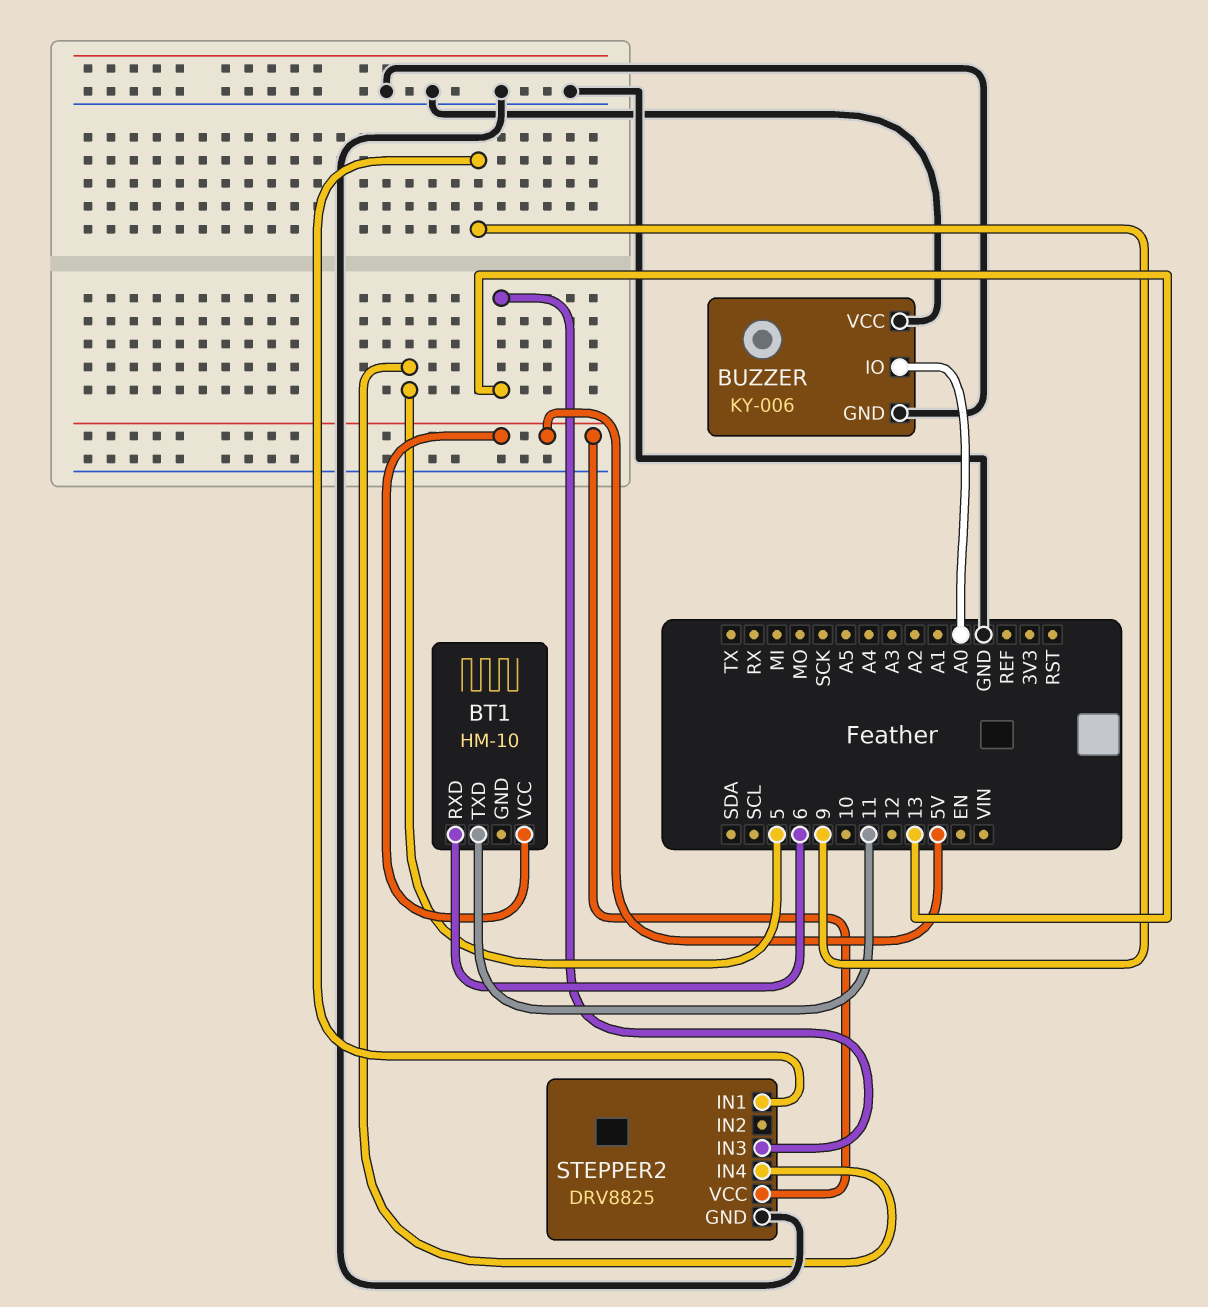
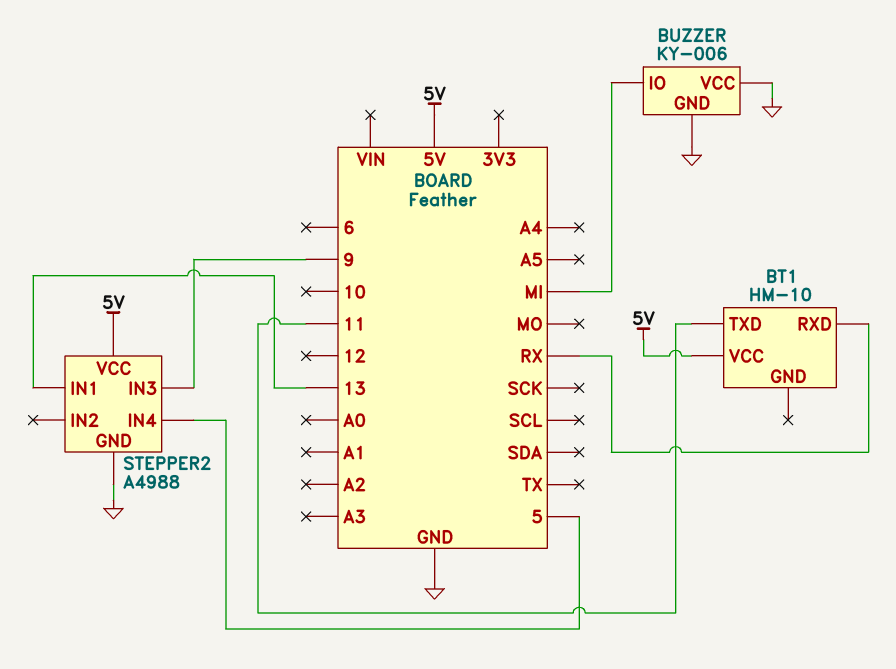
BT1 pin RXD: 6 -> RX
BUZZER pin IO: A0 -> MI
STEPPER2: DRV8825 -> A4988
STEPPER2 pin IN1: 9 -> 13
STEPPER2 pin IN3: 13 -> 9

